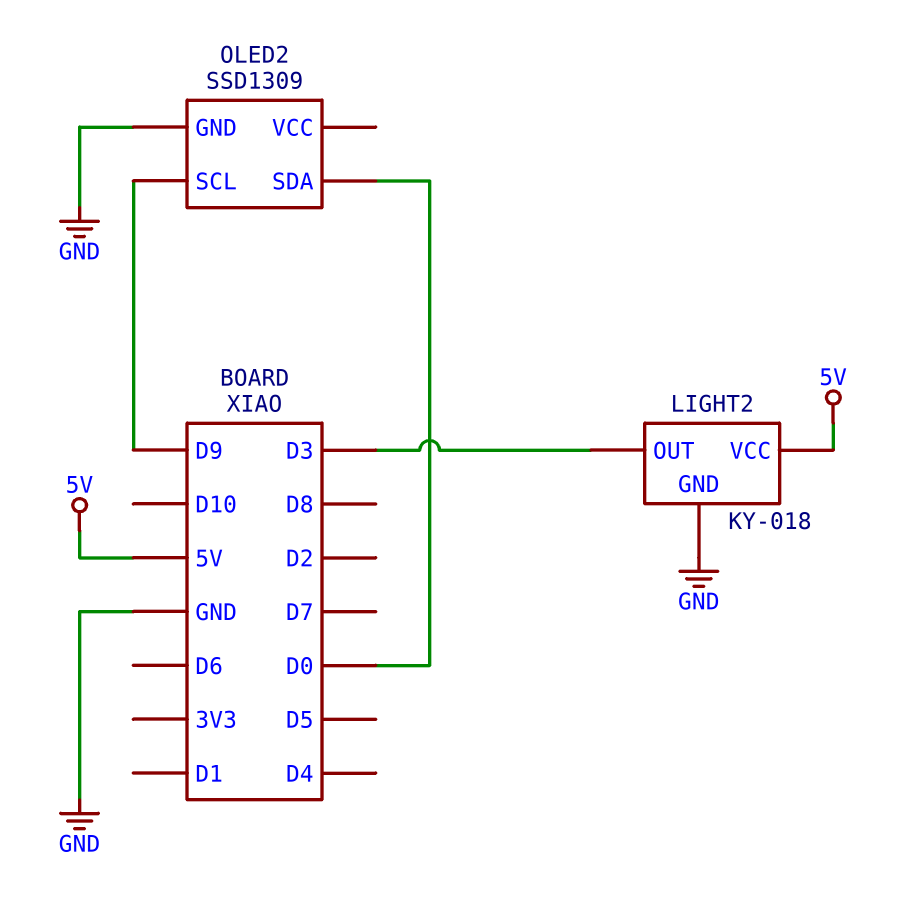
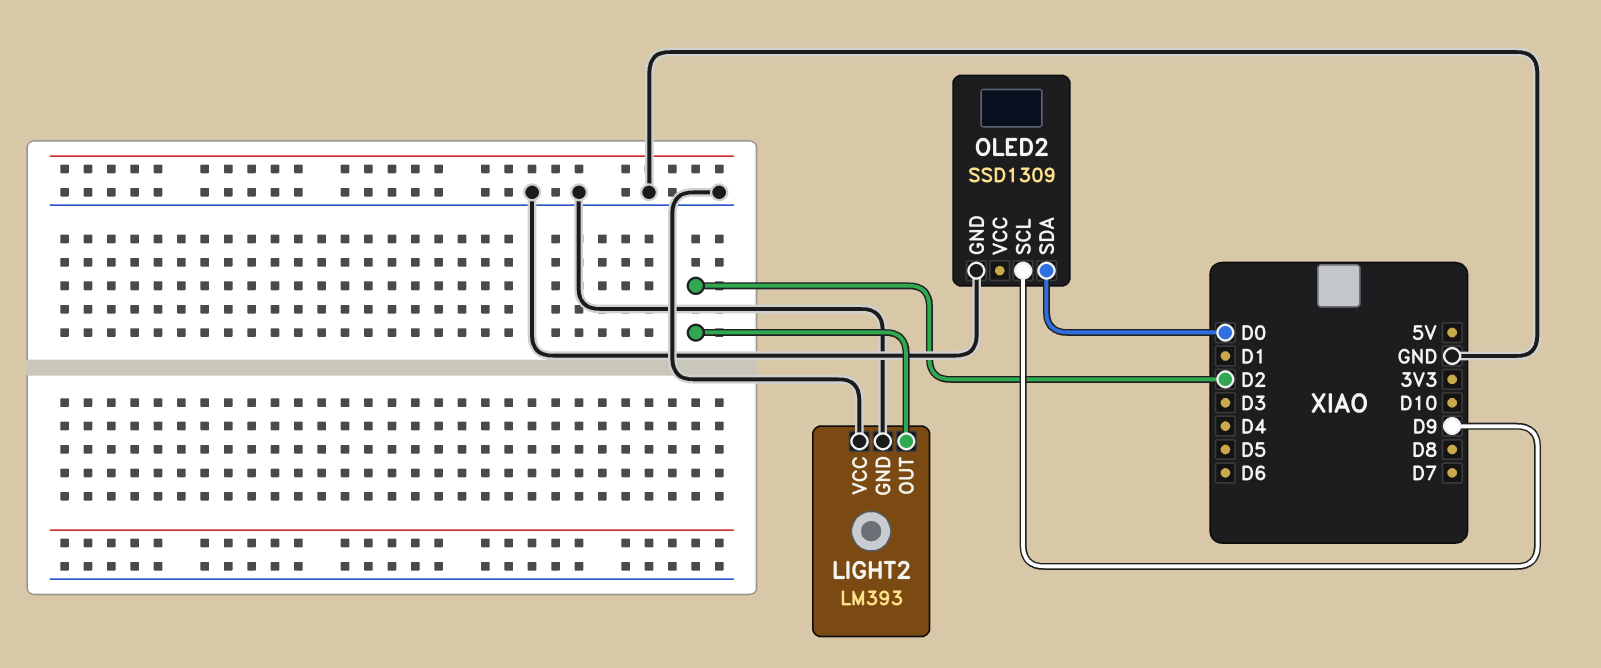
LIGHT2: KY-018 -> LM393
LIGHT2 pin OUT: D3 -> D2
LIGHT2 pin VCC: 5V -> GND

